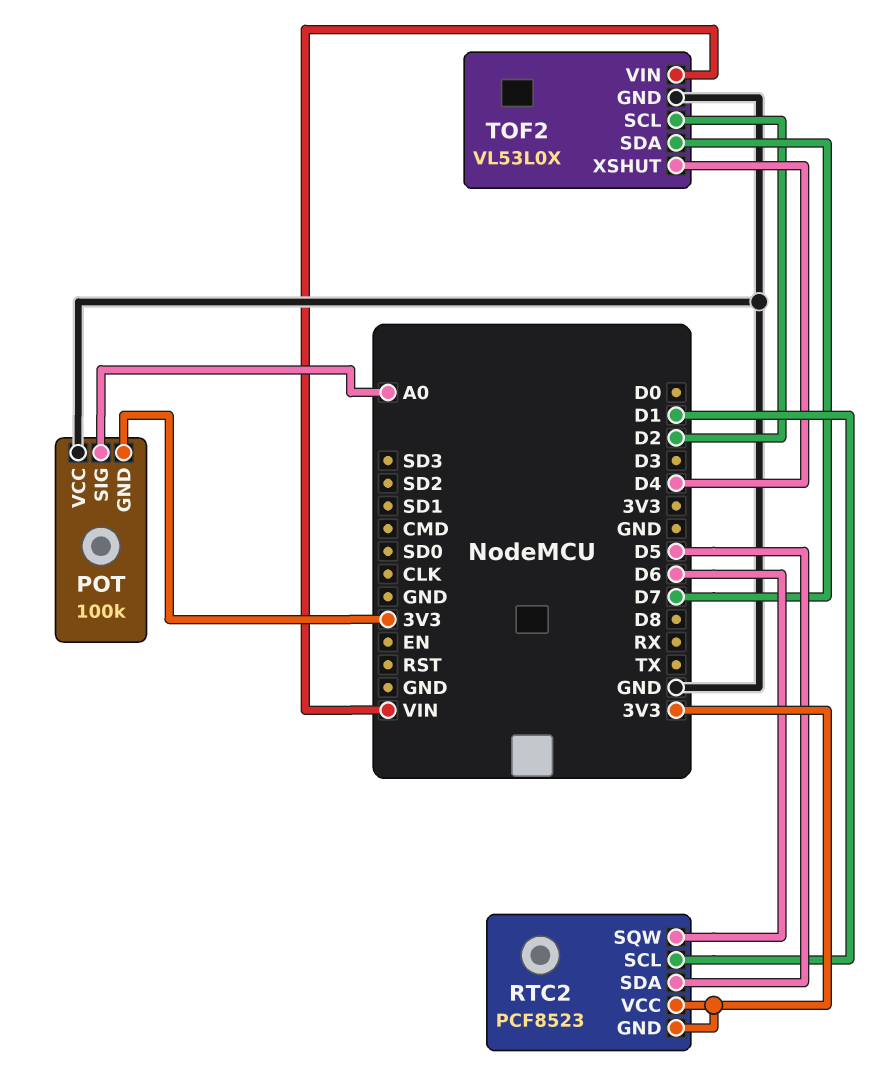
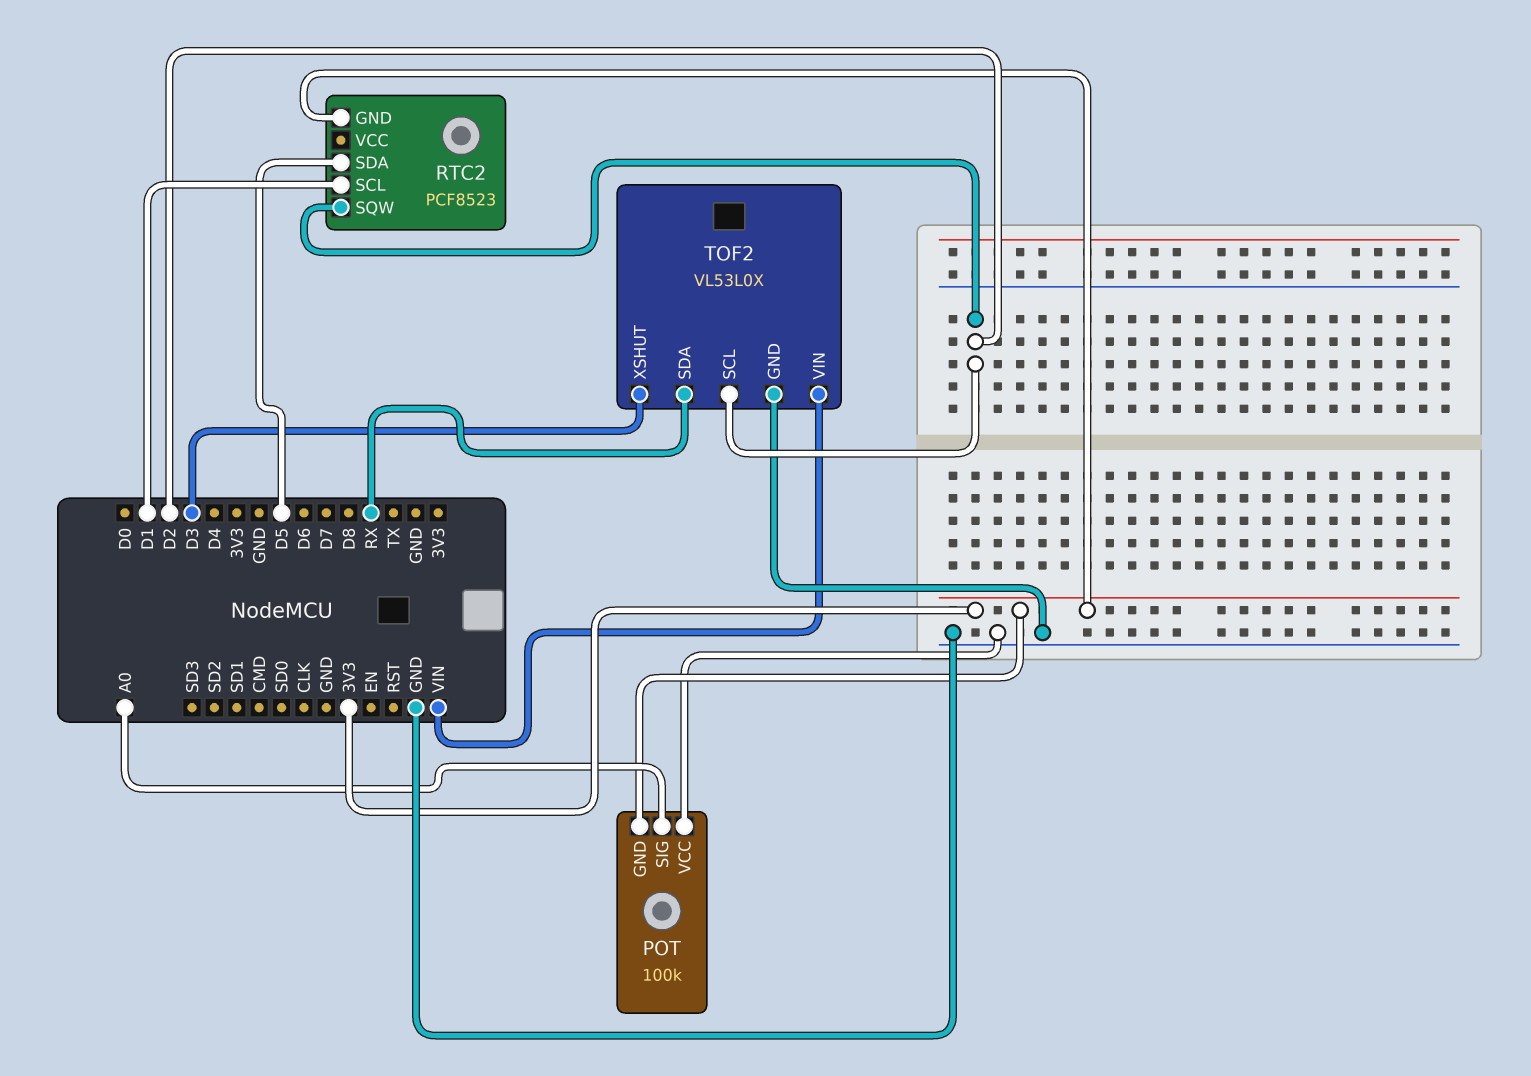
RTC2 pin SQW: D6 -> D2
RTC2 pin VCC: 3V3 -> none
TOF2 pin SDA: D7 -> RX
TOF2 pin XSHUT: D4 -> D3

